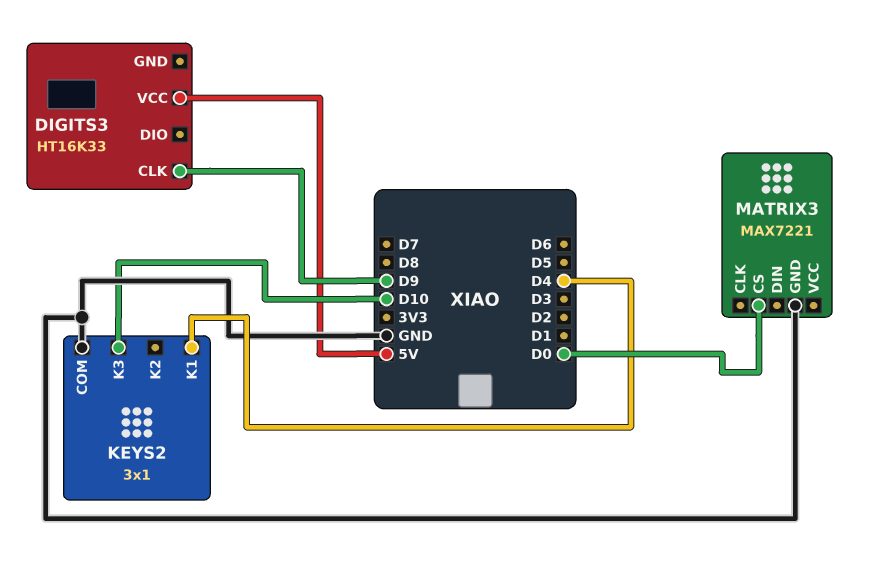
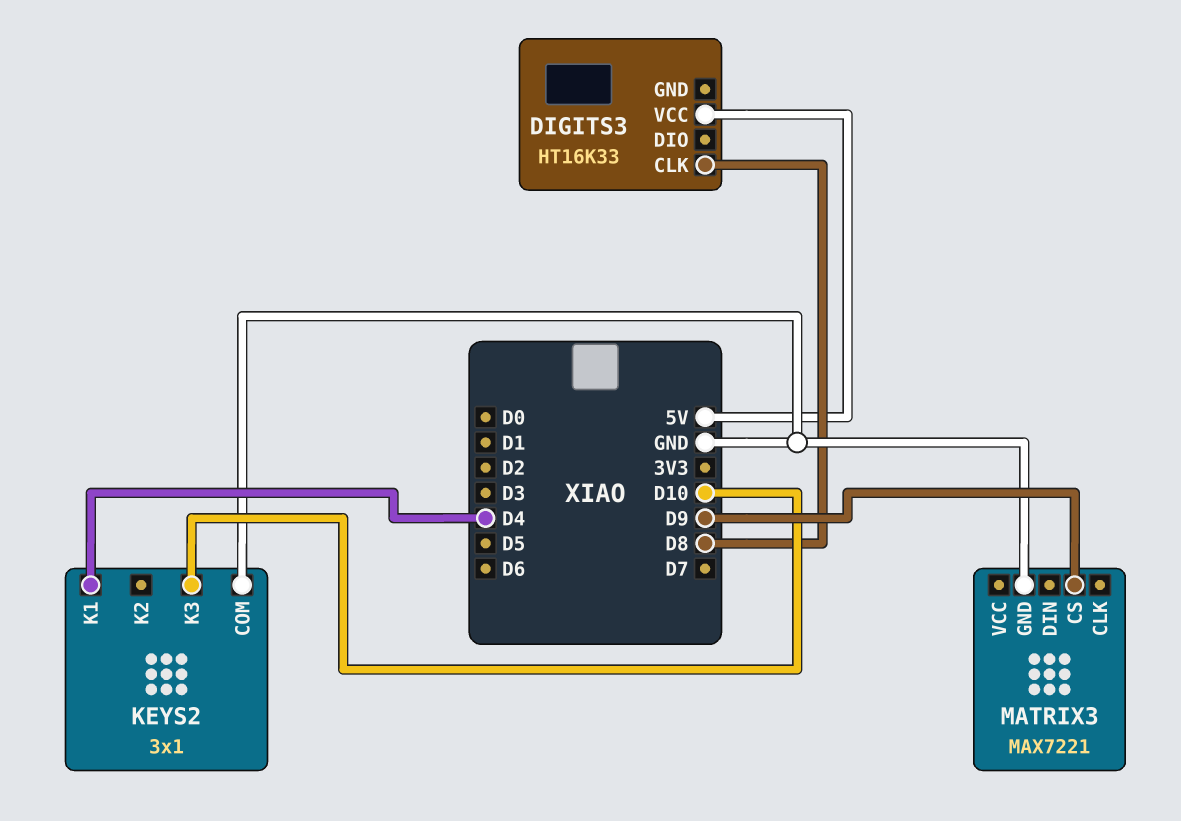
DIGITS3 pin CLK: D9 -> D8
MATRIX3 pin CS: D0 -> D9

